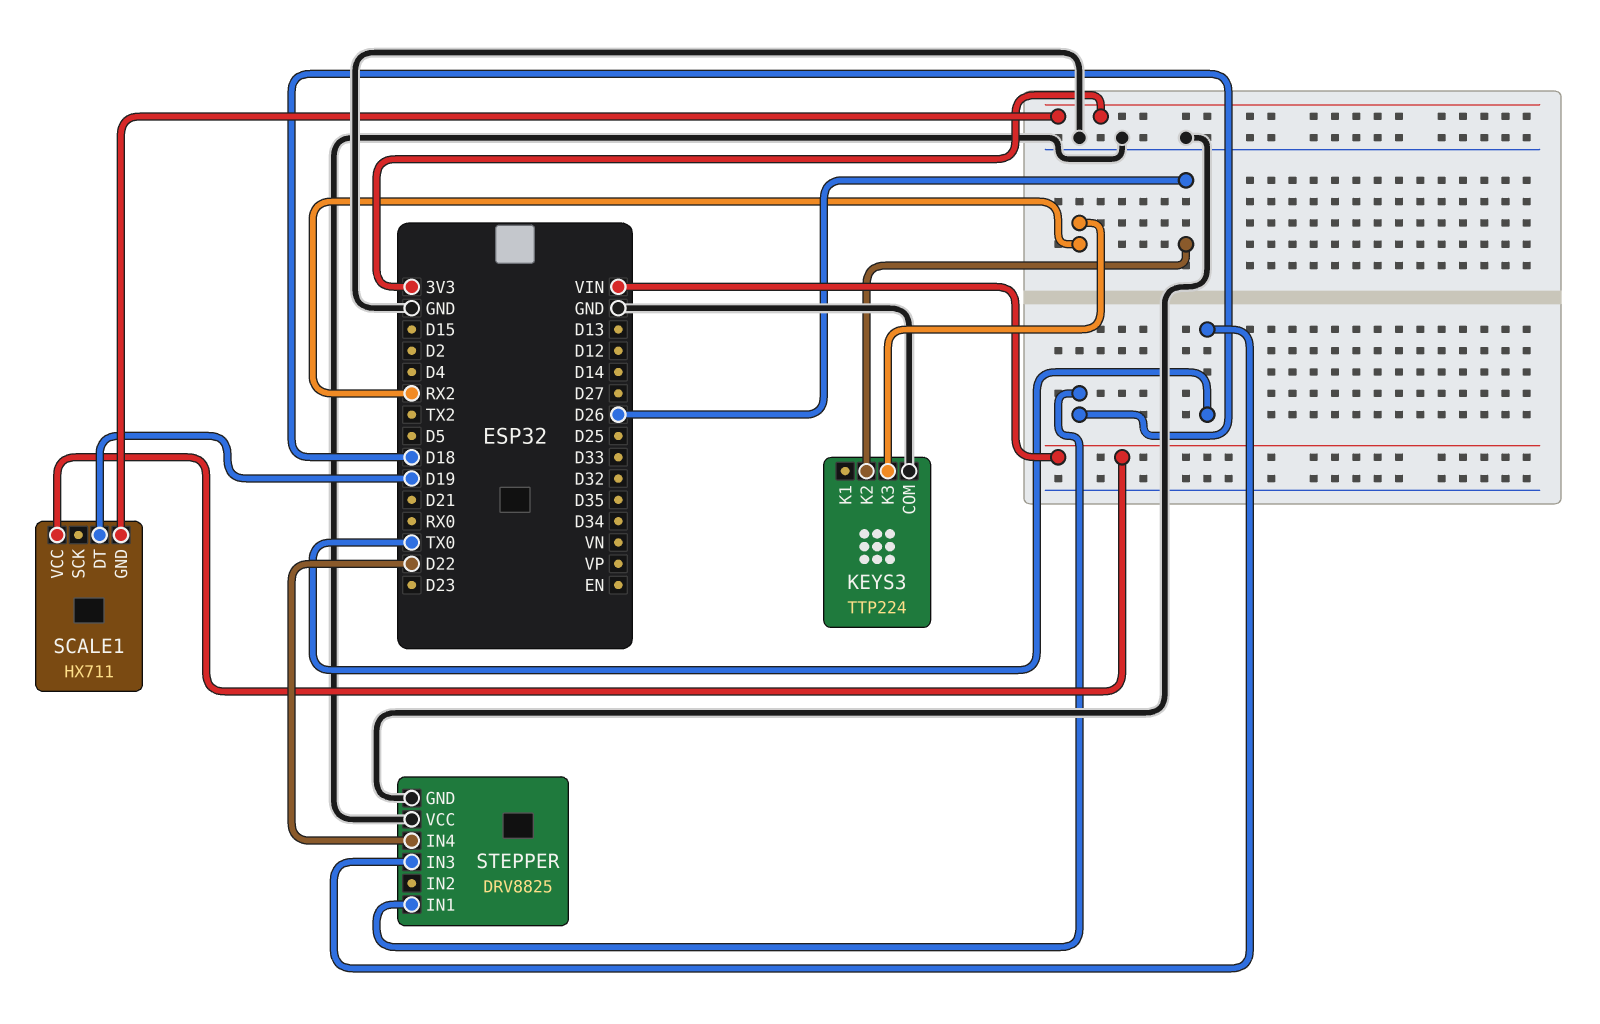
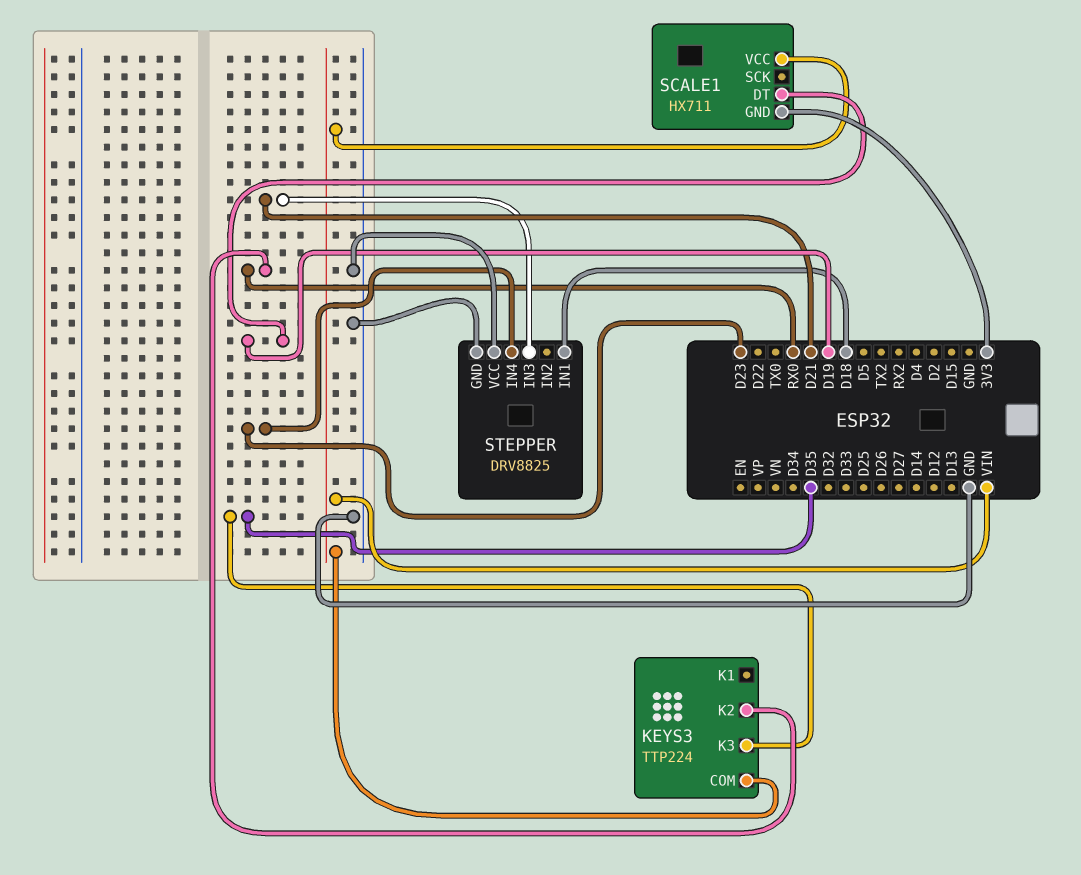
KEYS3 pin COM: GND -> VIN
KEYS3 pin K2: D26 -> RX0
KEYS3 pin K3: RX2 -> D35
STEPPER pin IN3: TX0 -> D21
STEPPER pin IN4: D22 -> D23

